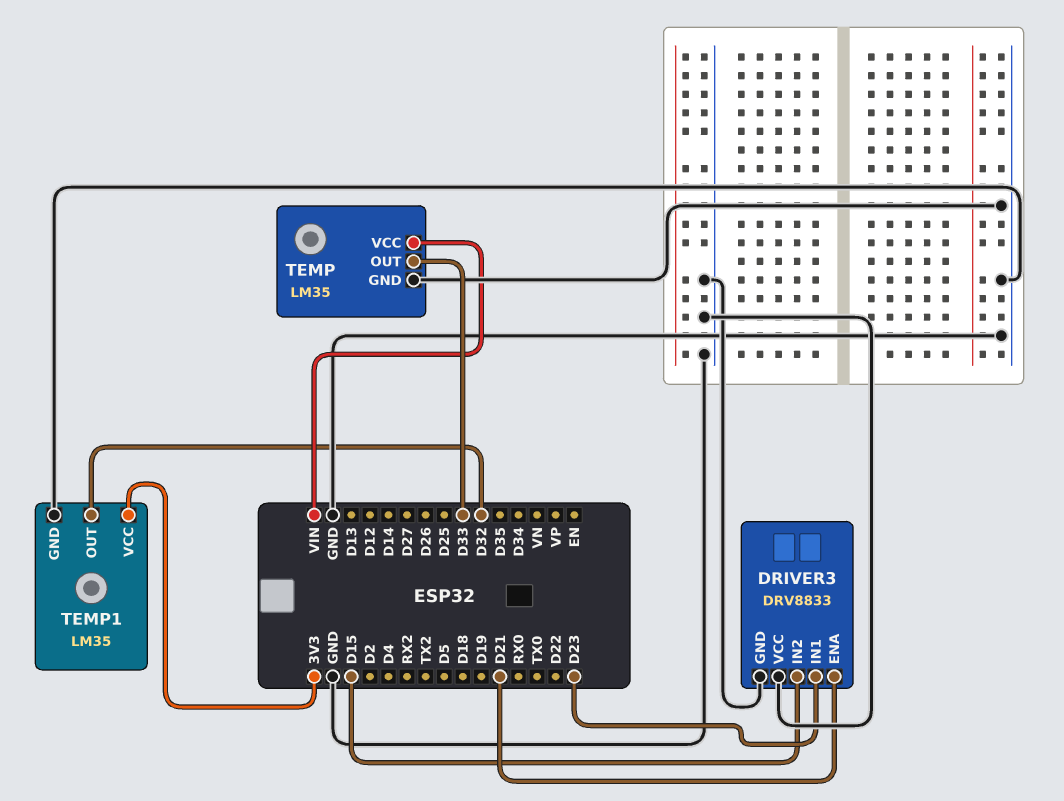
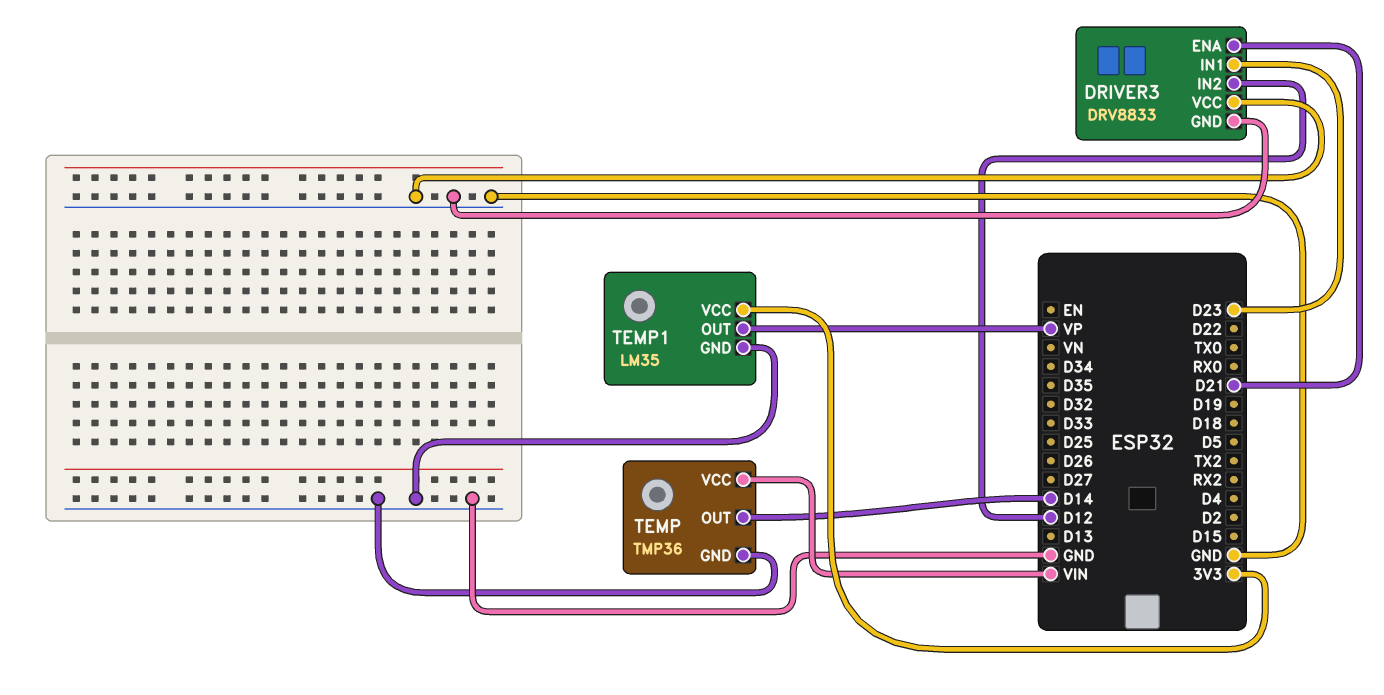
DRIVER3 pin IN2: D15 -> D12
TEMP: LM35 -> TMP36
TEMP pin OUT: D33 -> D14
TEMP1 pin OUT: D32 -> VP

